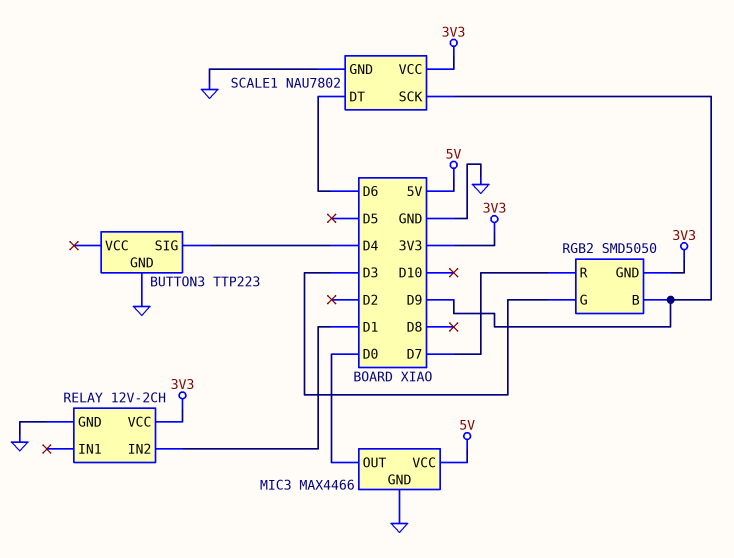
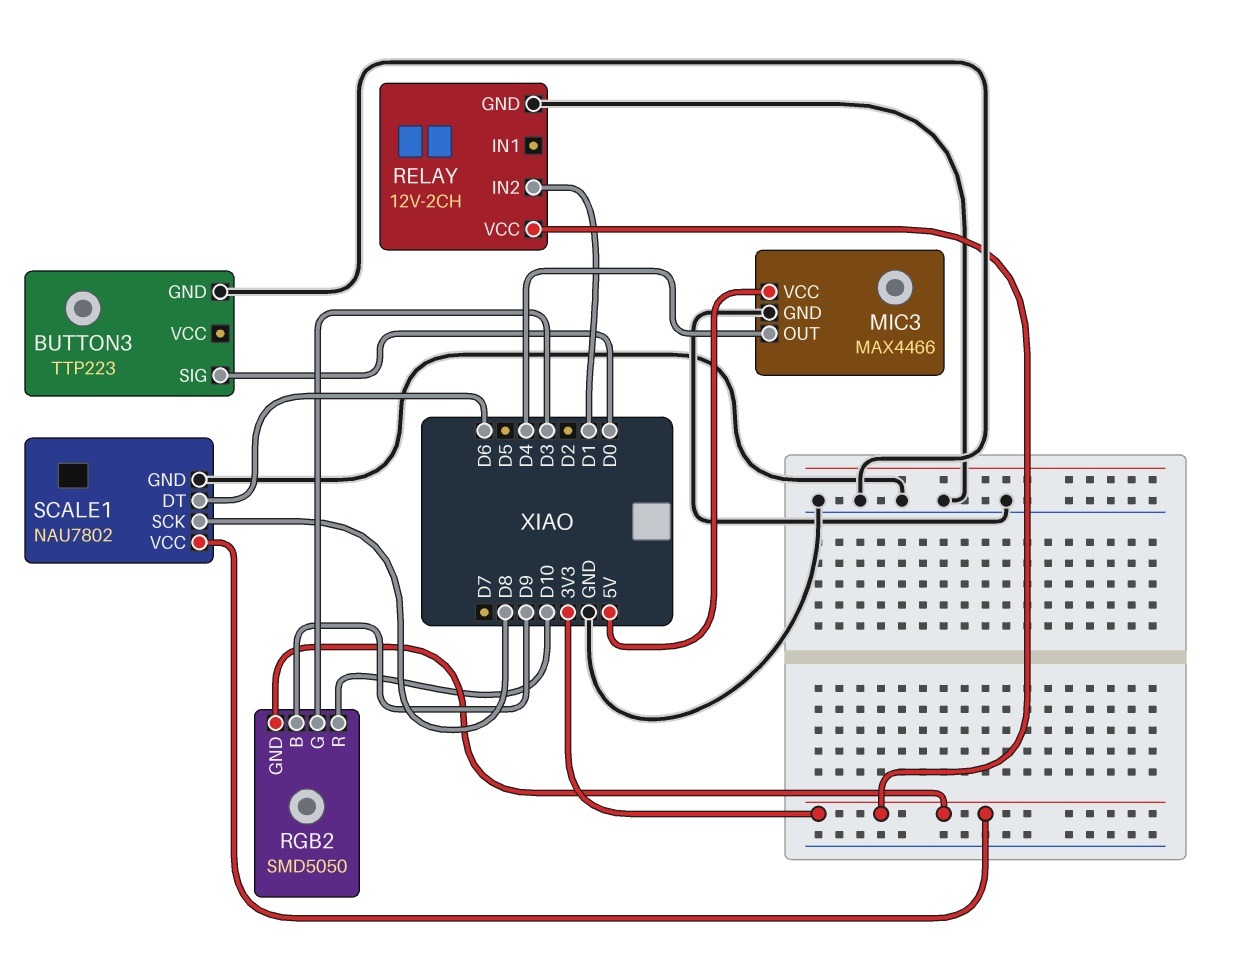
BUTTON3 pin SIG: D4 -> D0
MIC3 pin OUT: D0 -> D4
RGB2 pin R: D7 -> D10
SCALE1 pin SCK: D9 -> D8

